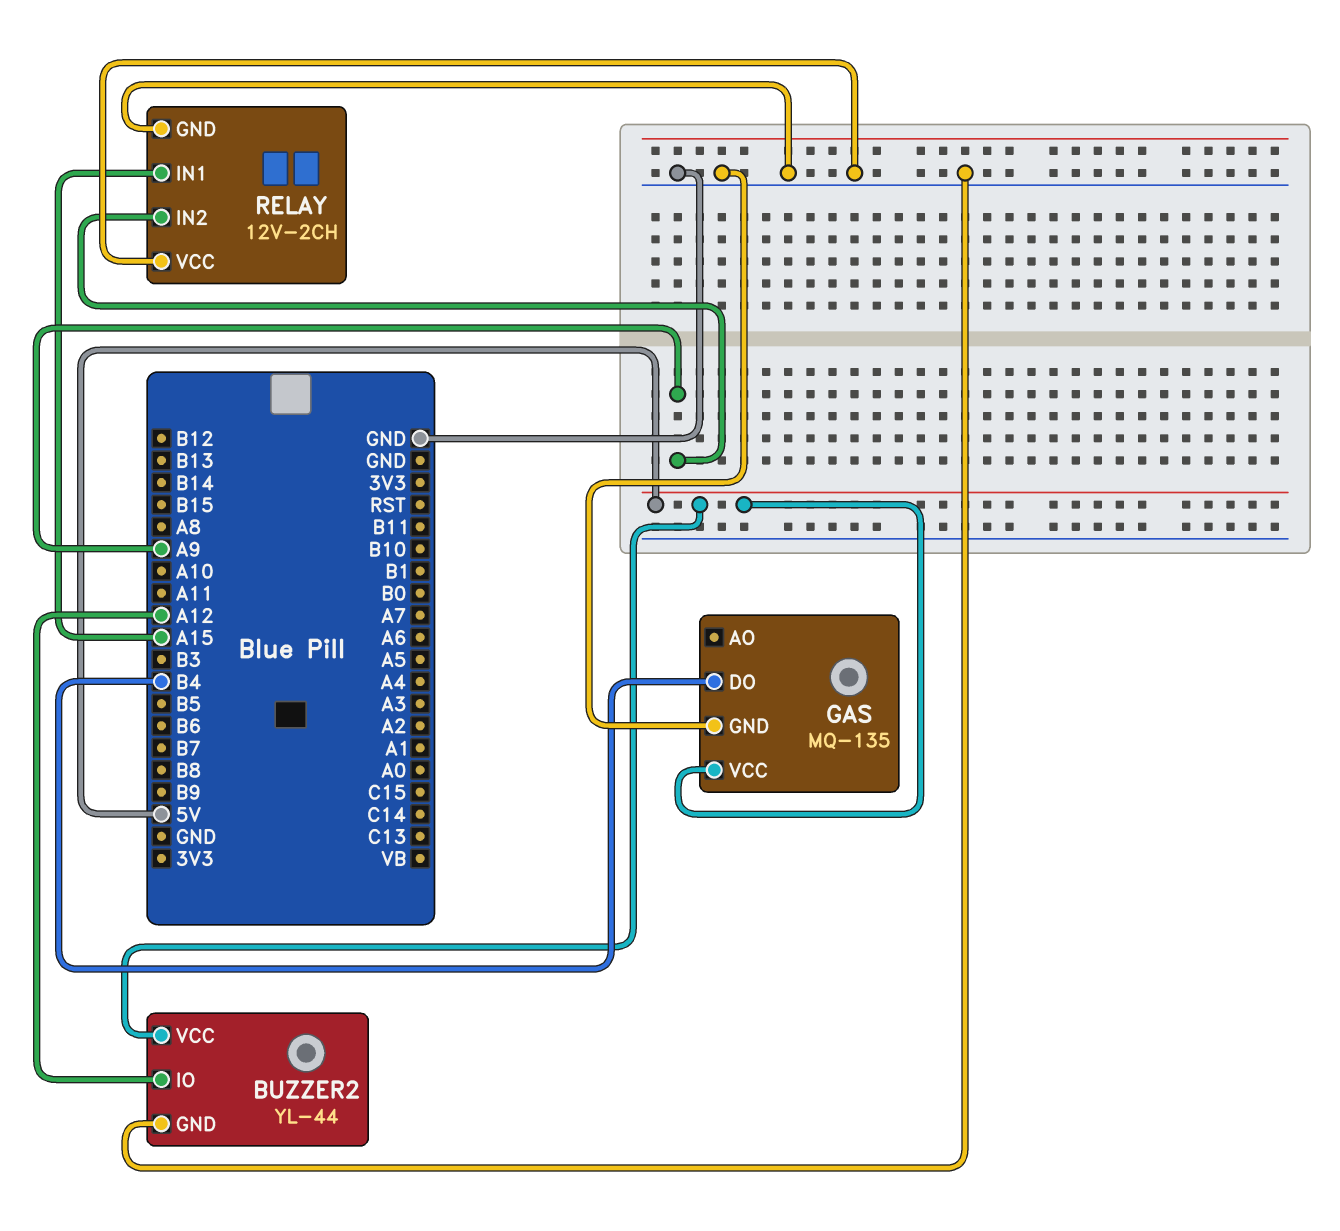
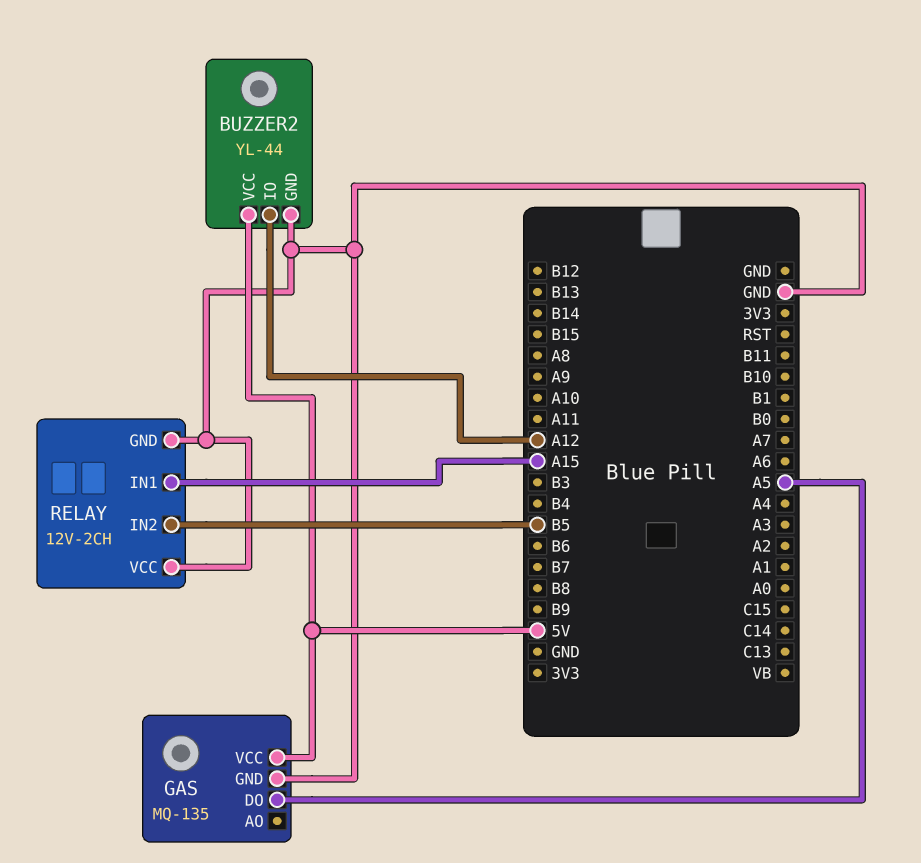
GAS pin DO: B4 -> A5
RELAY pin IN2: A9 -> B5

